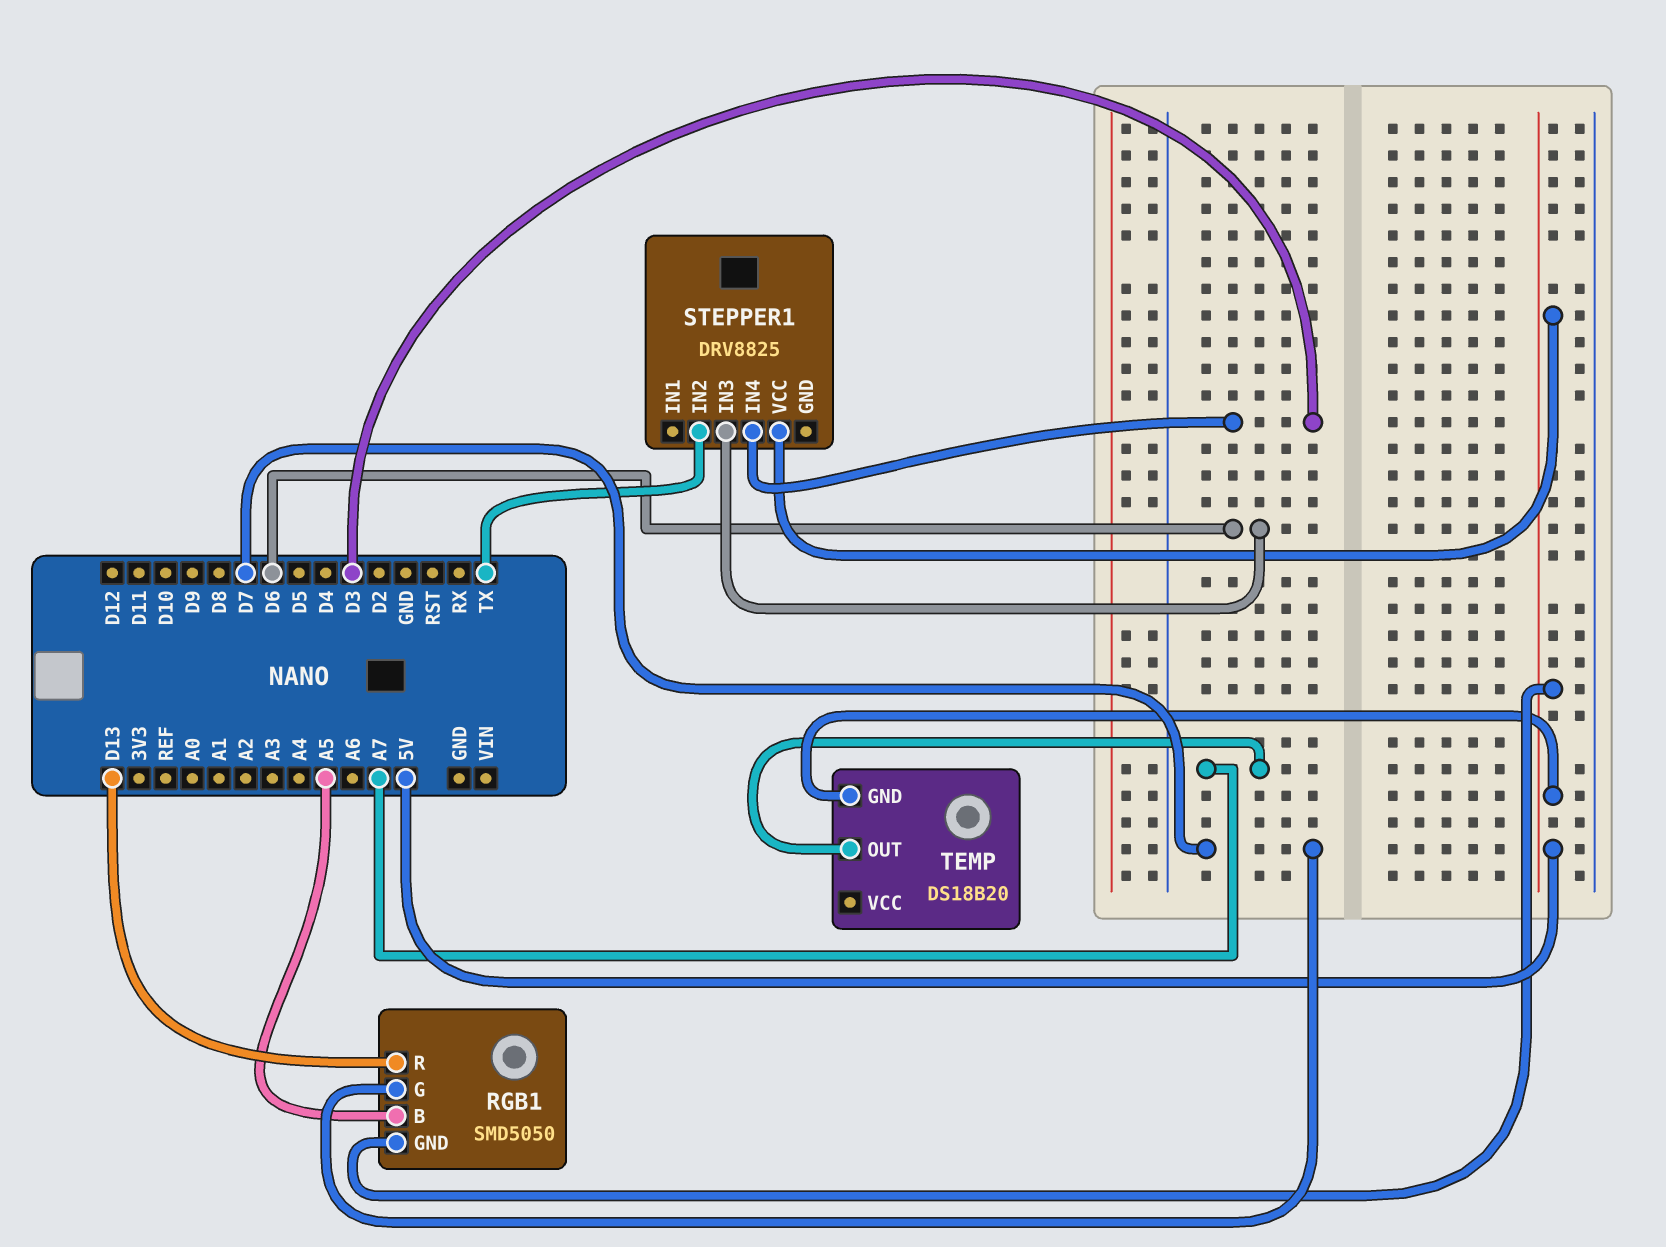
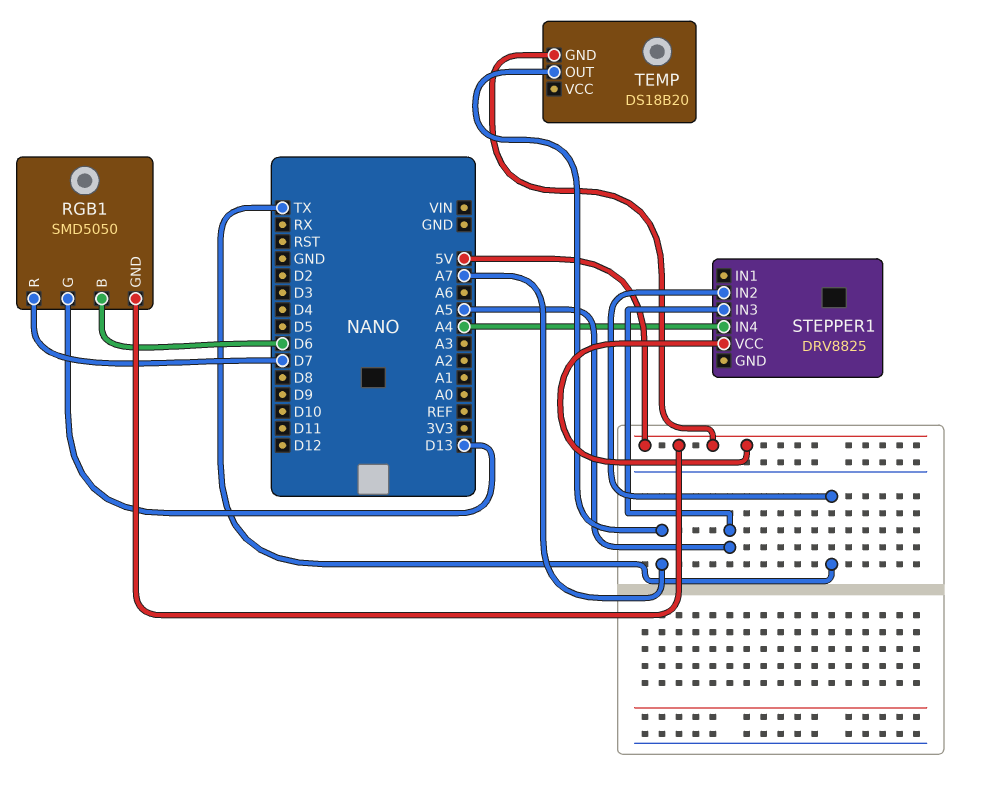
RGB1 pin B: A5 -> D6
RGB1 pin G: D7 -> D13
RGB1 pin R: D13 -> D7
STEPPER1 pin IN3: D6 -> A5
STEPPER1 pin IN4: D3 -> A4

